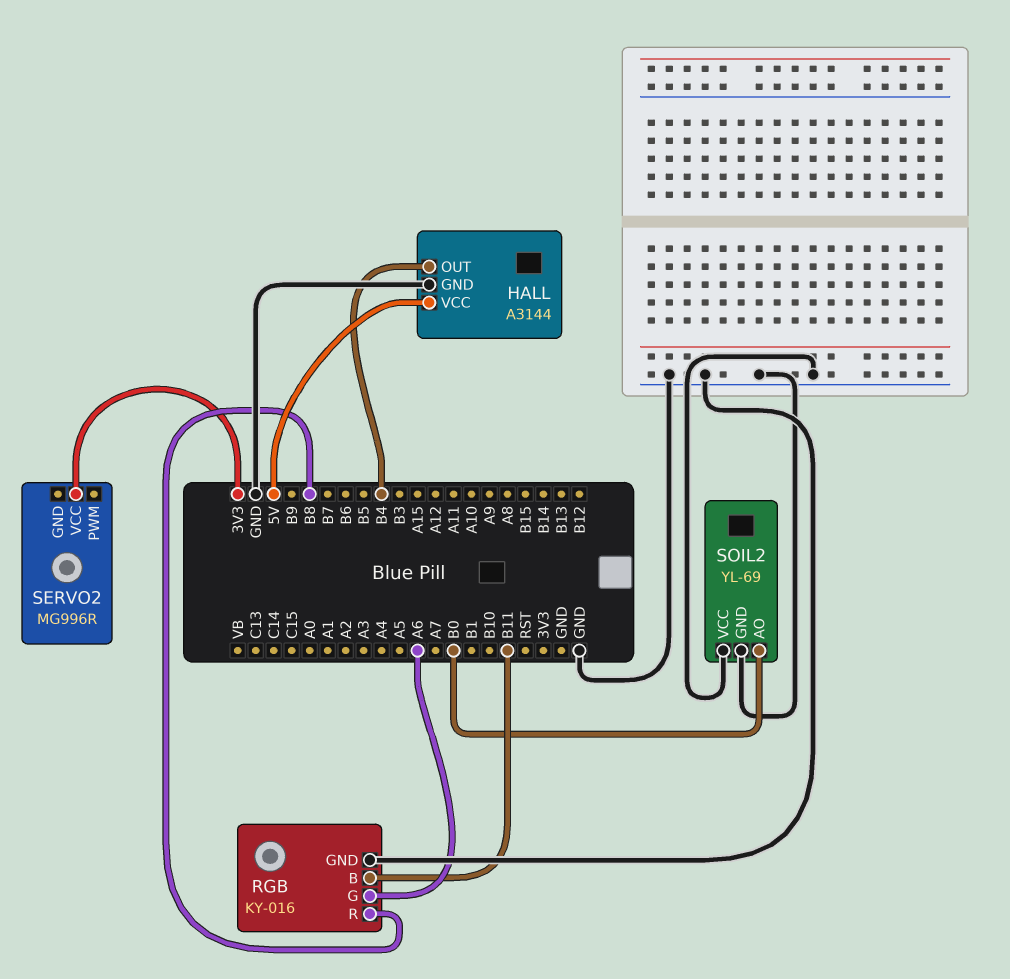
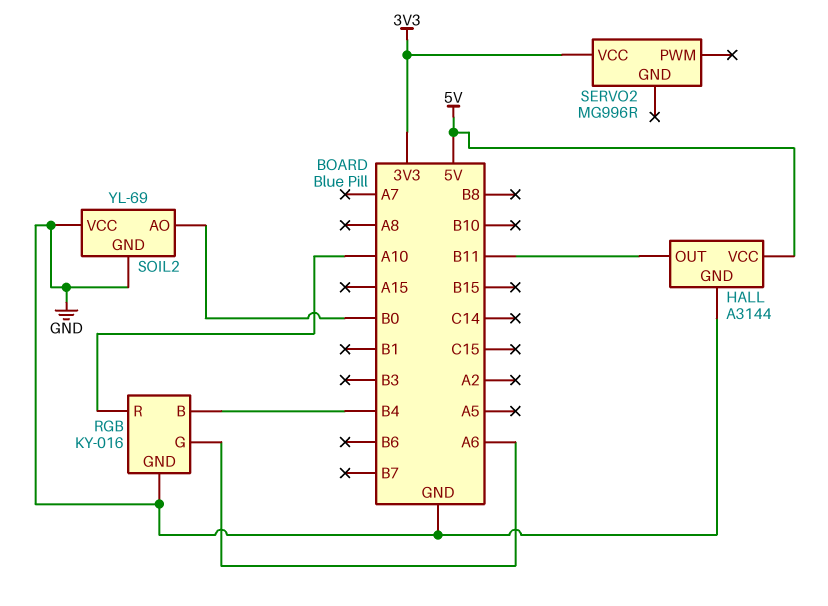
HALL pin OUT: B4 -> B11
RGB pin B: B11 -> B4
RGB pin R: B8 -> A10

